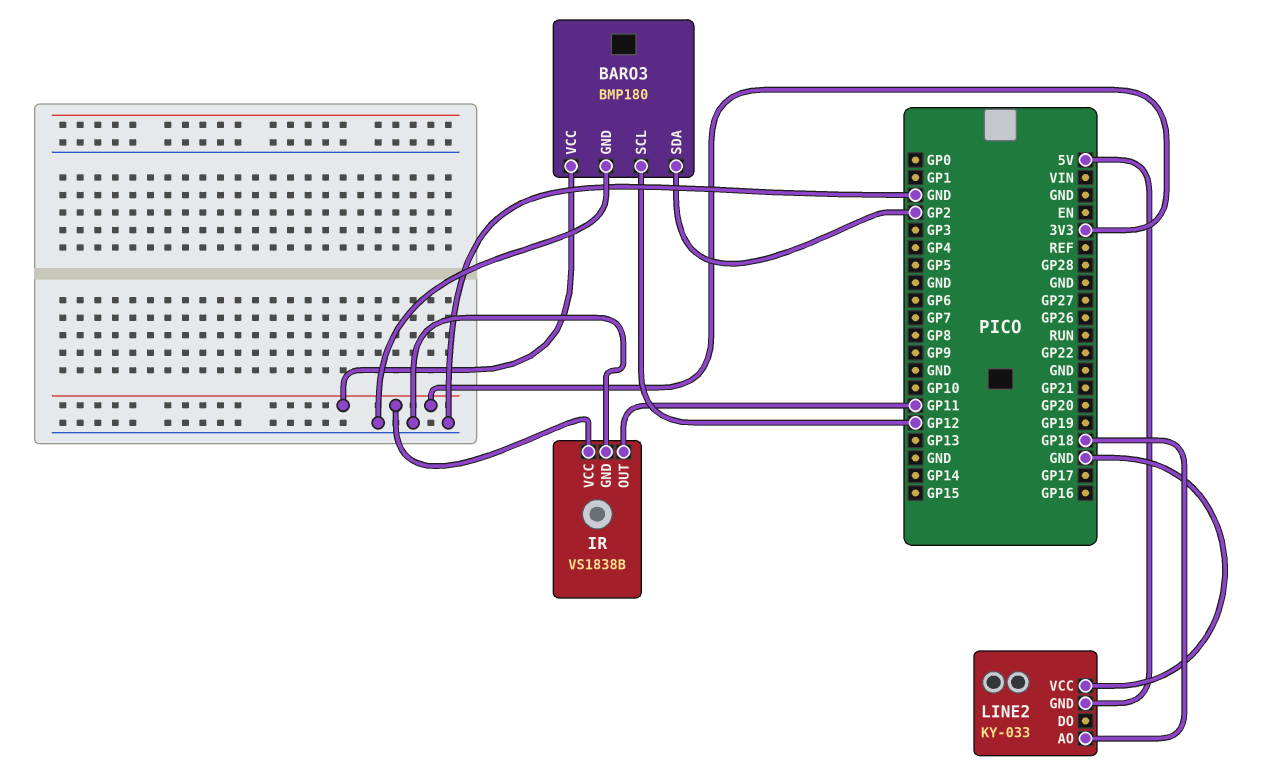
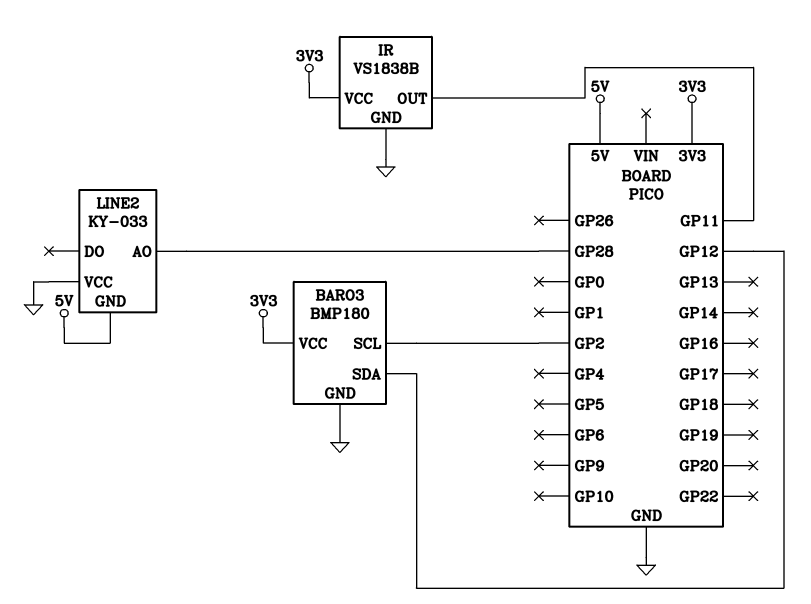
BARO3 pin SCL: GP12 -> GP2
BARO3 pin SDA: GP2 -> GP12
LINE2 pin AO: GP18 -> GP28

